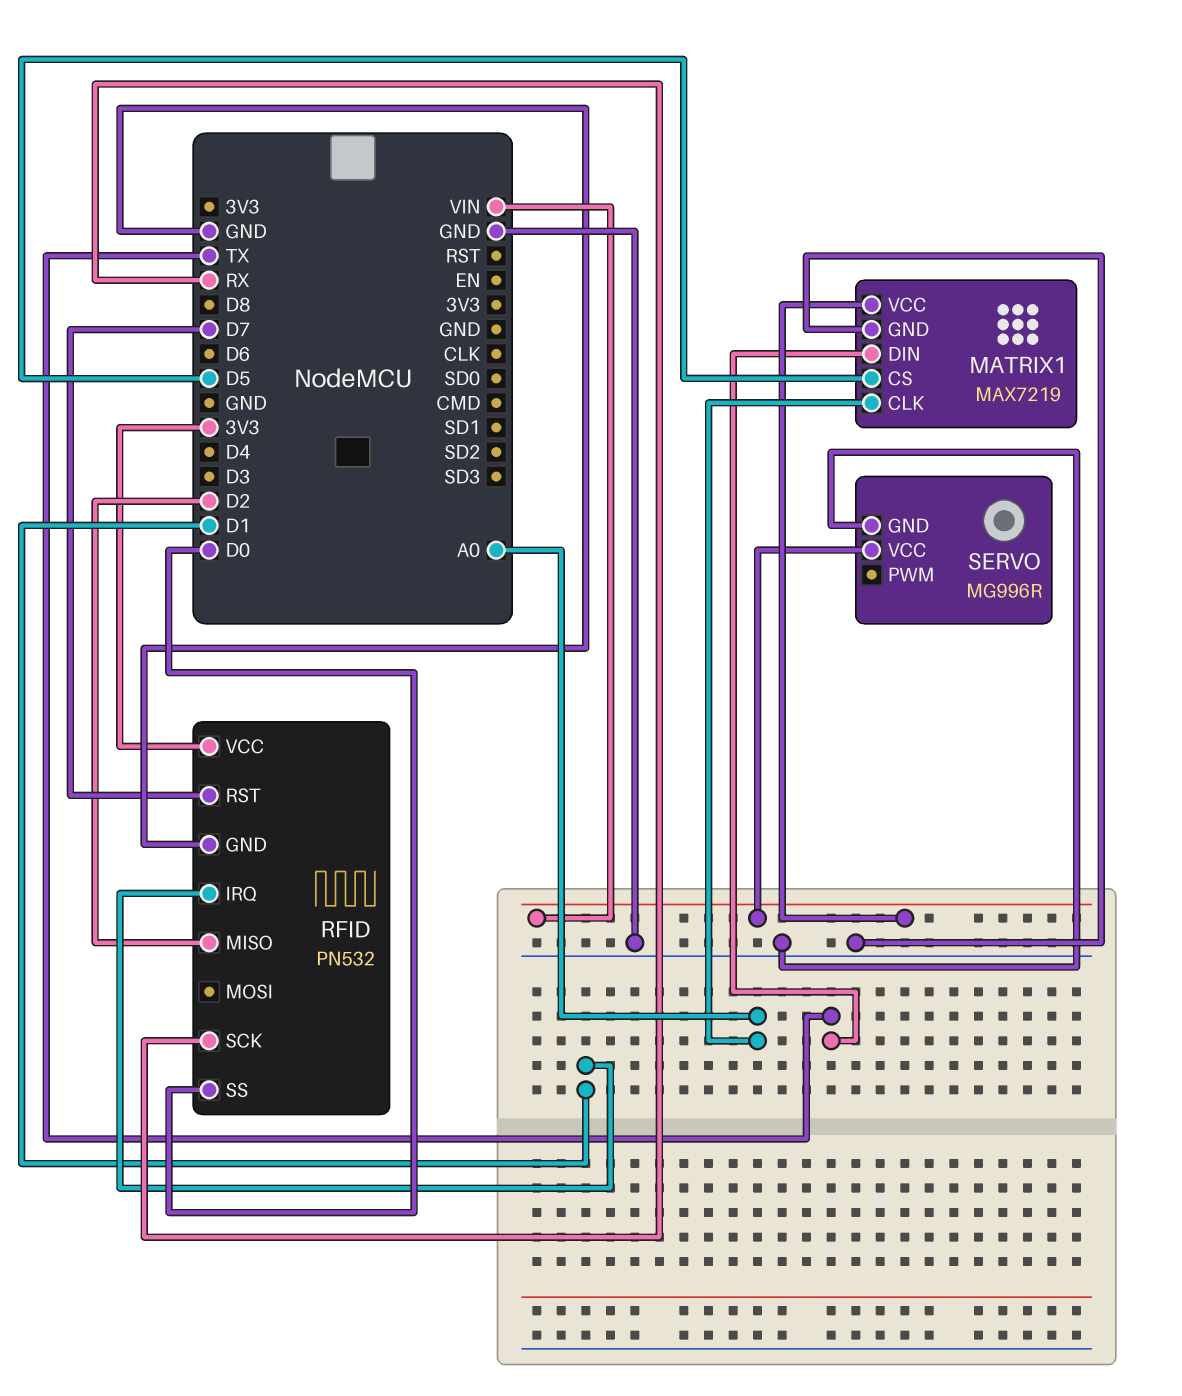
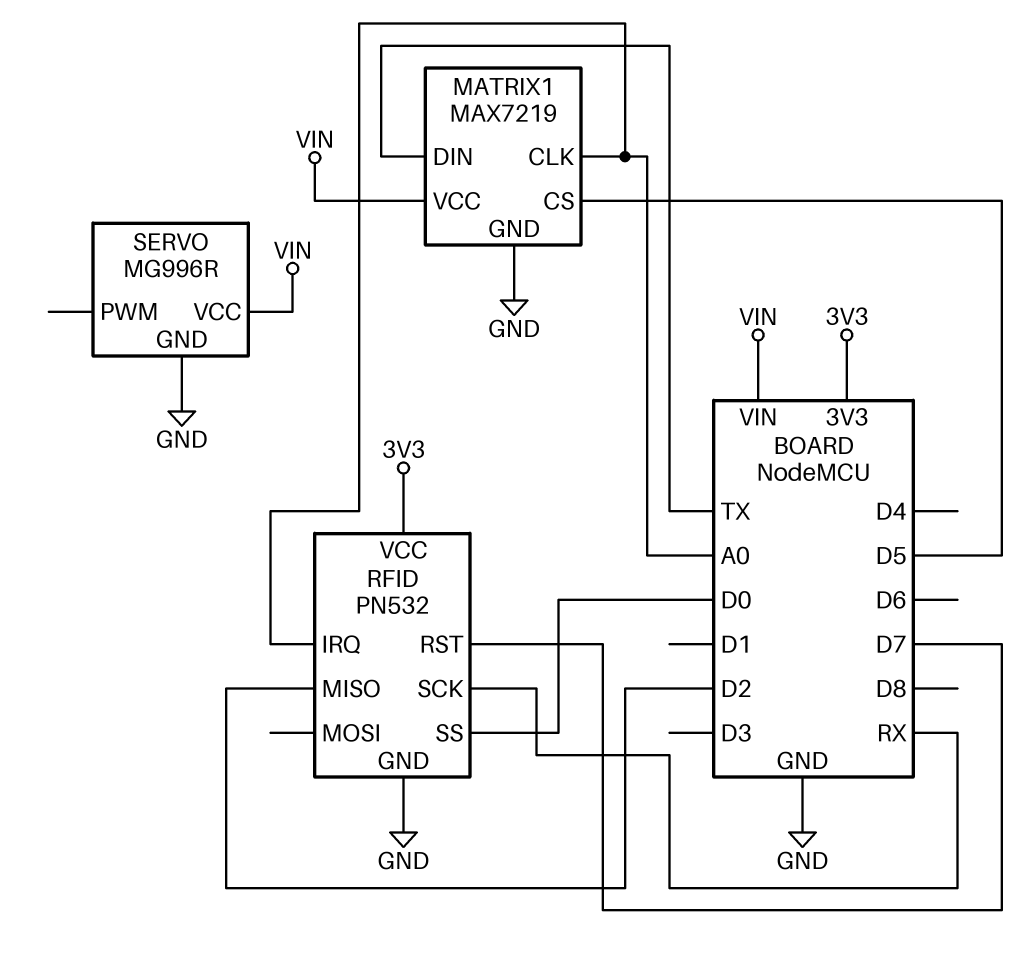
RFID pin IRQ: D1 -> A0

